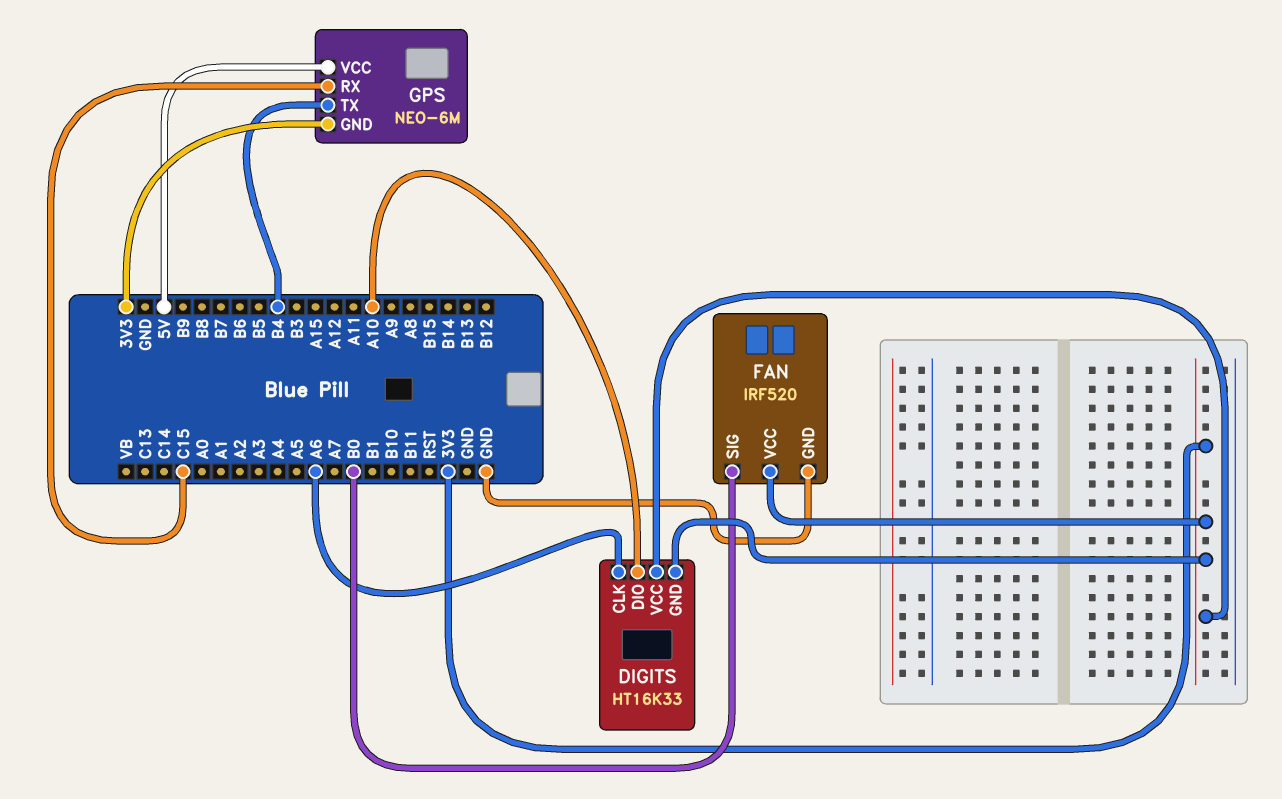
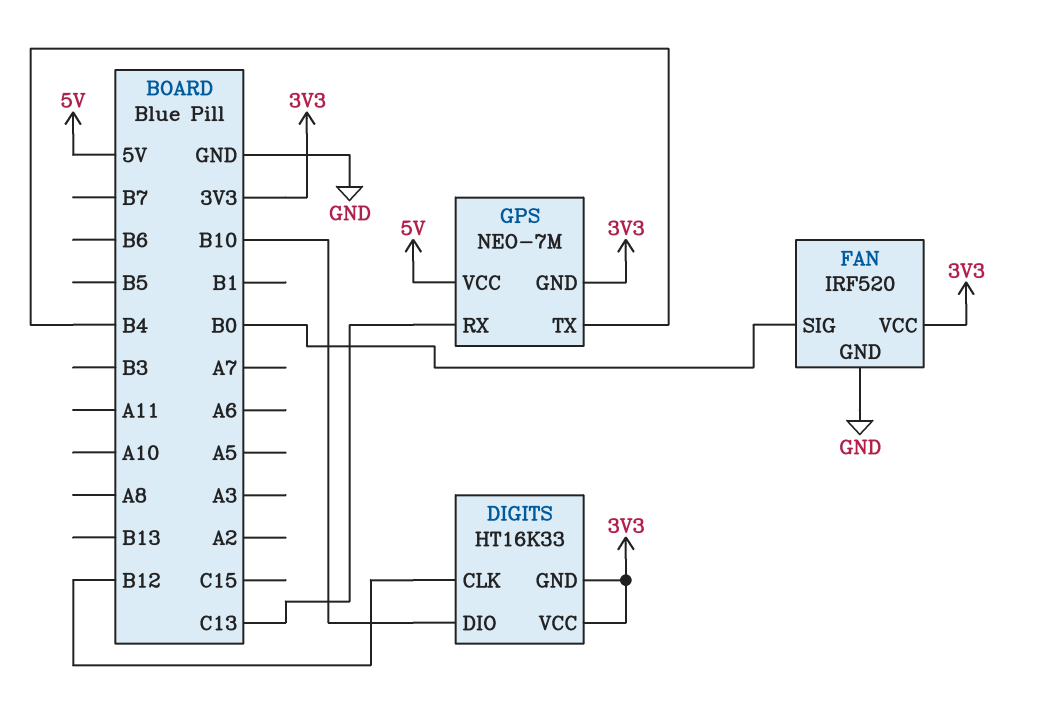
DIGITS pin CLK: A6 -> B12
DIGITS pin DIO: A10 -> B10
GPS: NEO-6M -> NEO-7M
GPS pin RX: C15 -> C13

